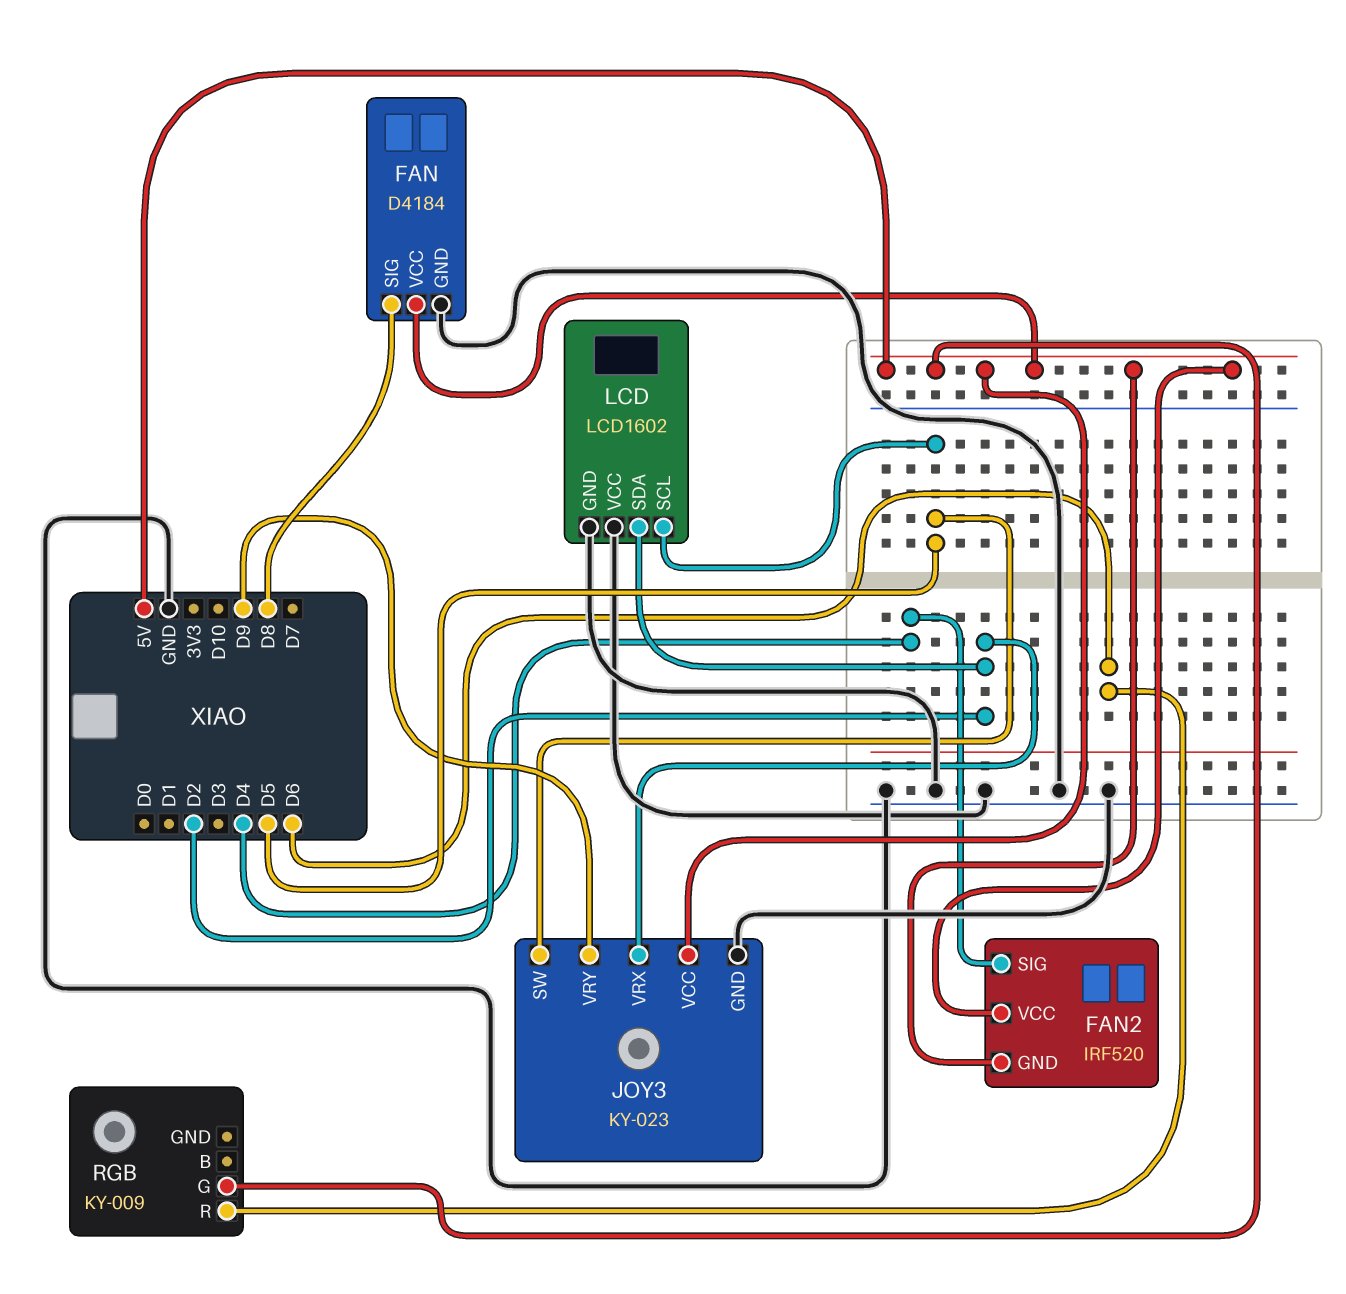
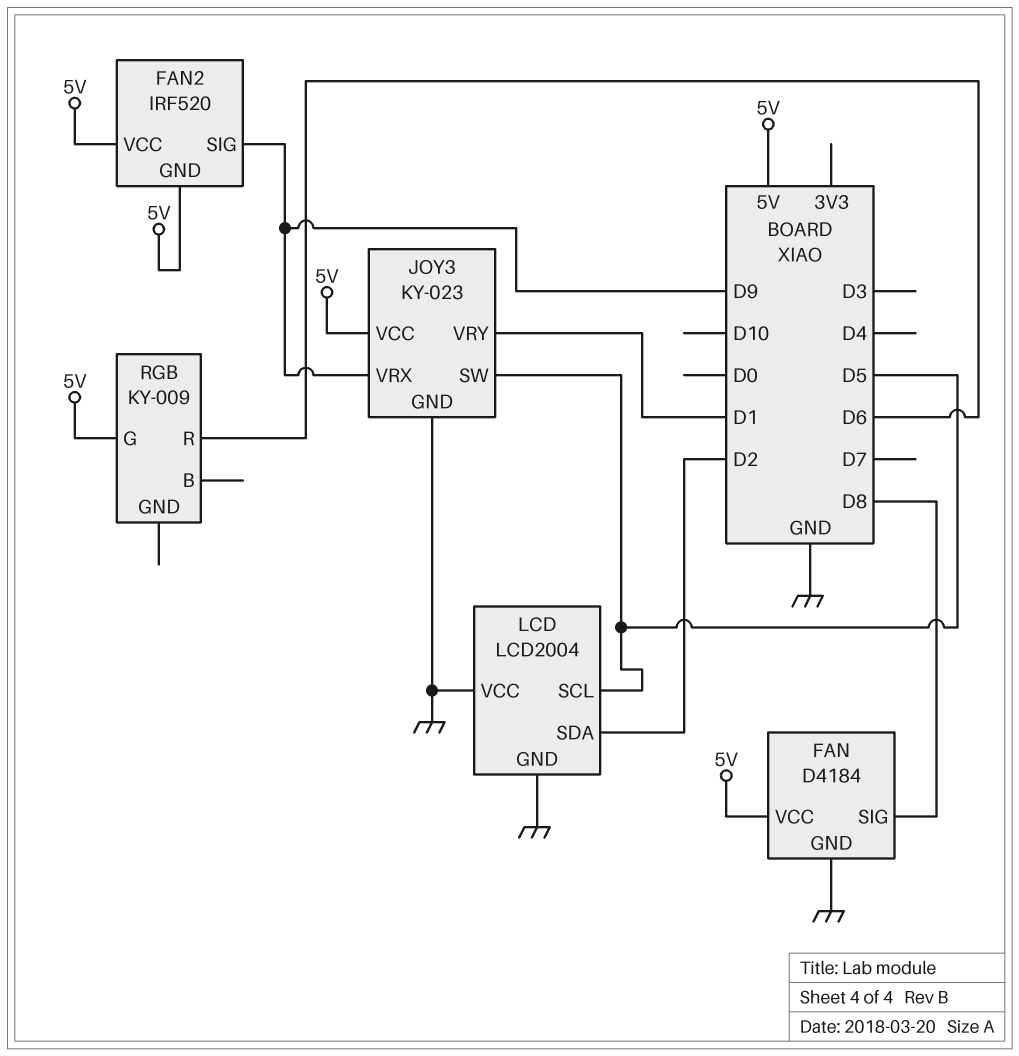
FAN2 pin SIG: D4 -> D9
JOY3 pin VRX: D2 -> D9
JOY3 pin VRY: D9 -> D1
LCD: LCD1602 -> LCD2004

